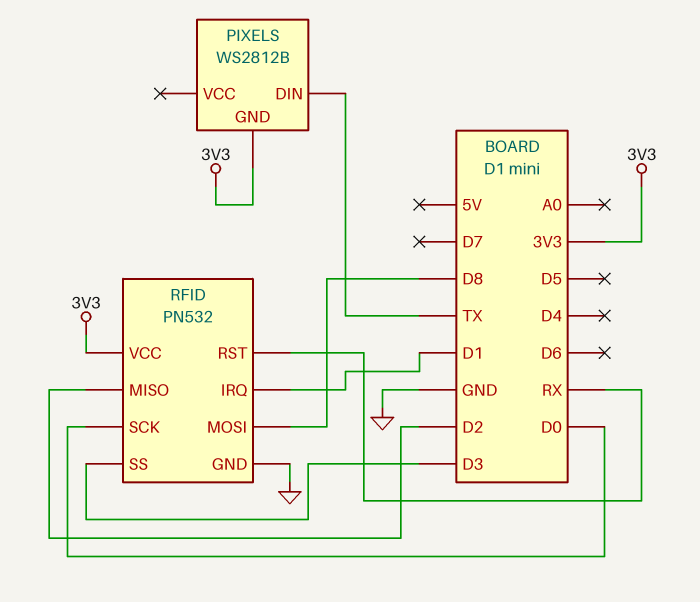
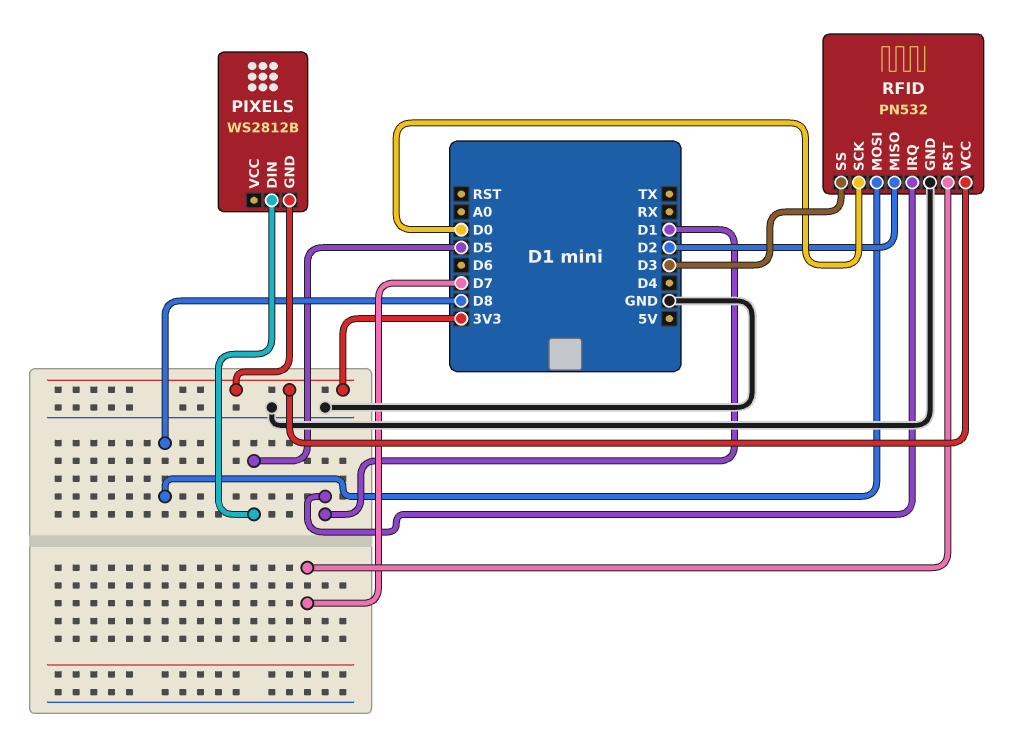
PIXELS pin DIN: TX -> D5
RFID pin RST: RX -> D7

